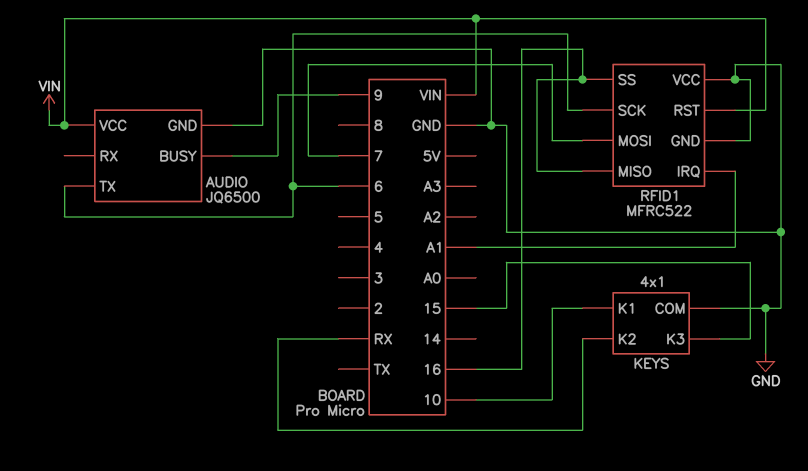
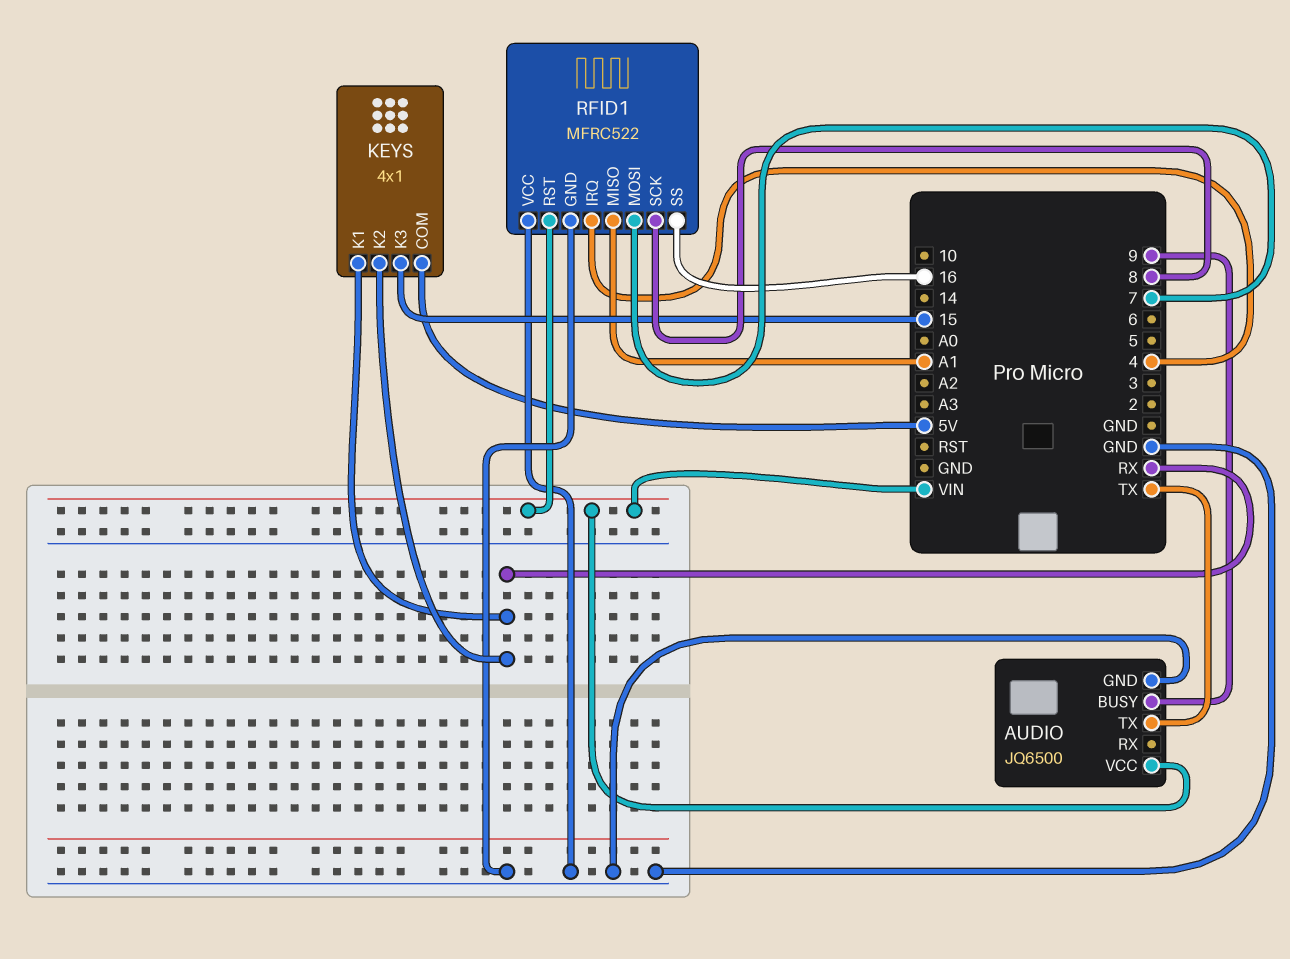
AUDIO pin TX: 6 -> TX
KEYS pin COM: GND -> 5V
KEYS pin K1: 10 -> RX
RFID1 pin IRQ: A1 -> 4
RFID1 pin MISO: 16 -> A1
RFID1 pin SCK: 6 -> 8

